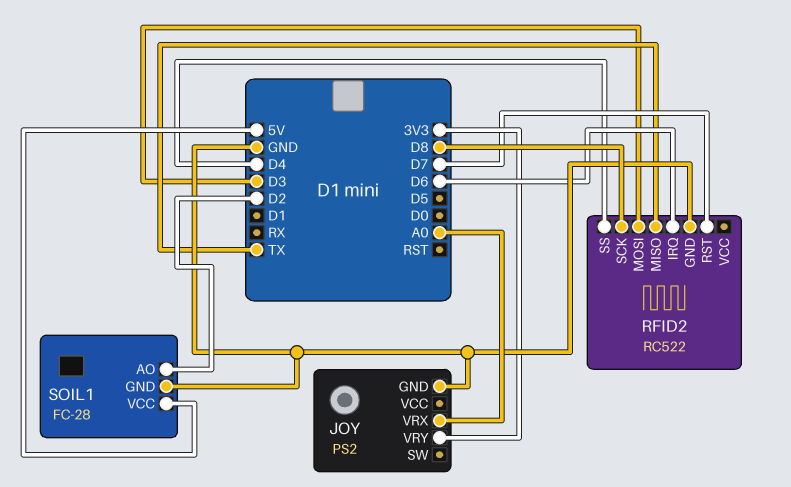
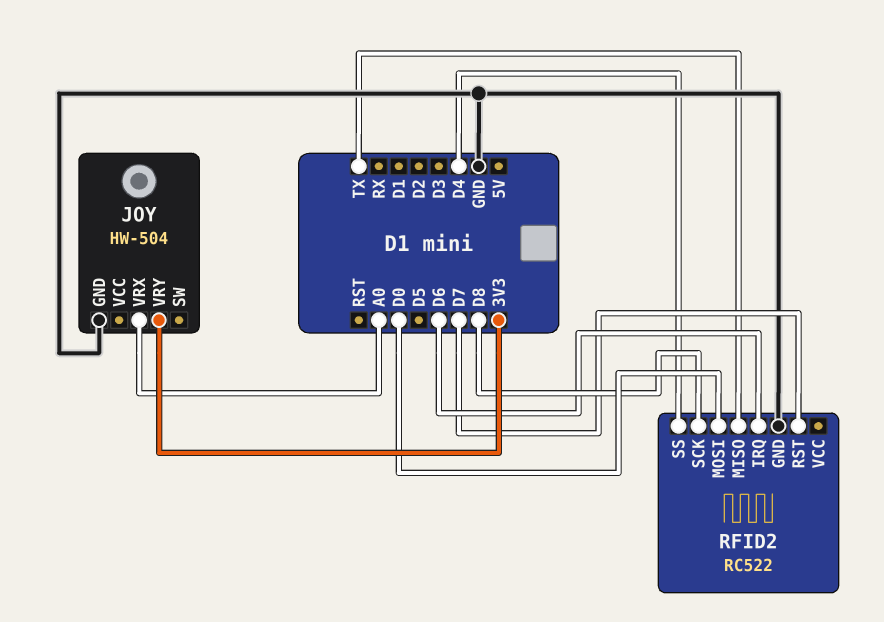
JOY: PS2 -> HW-504
RFID2 pin MOSI: D3 -> D0
SOIL1: FC-28 -> none
SOIL1 pin AO: D2 -> none
SOIL1 pin GND: GND -> none
SOIL1 pin VCC: 5V -> none

